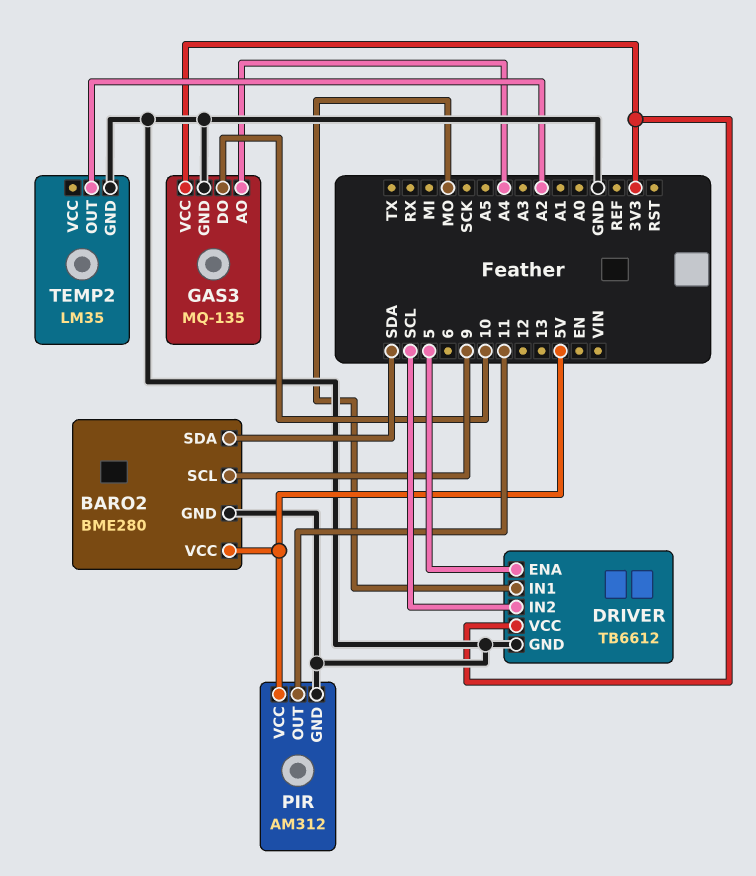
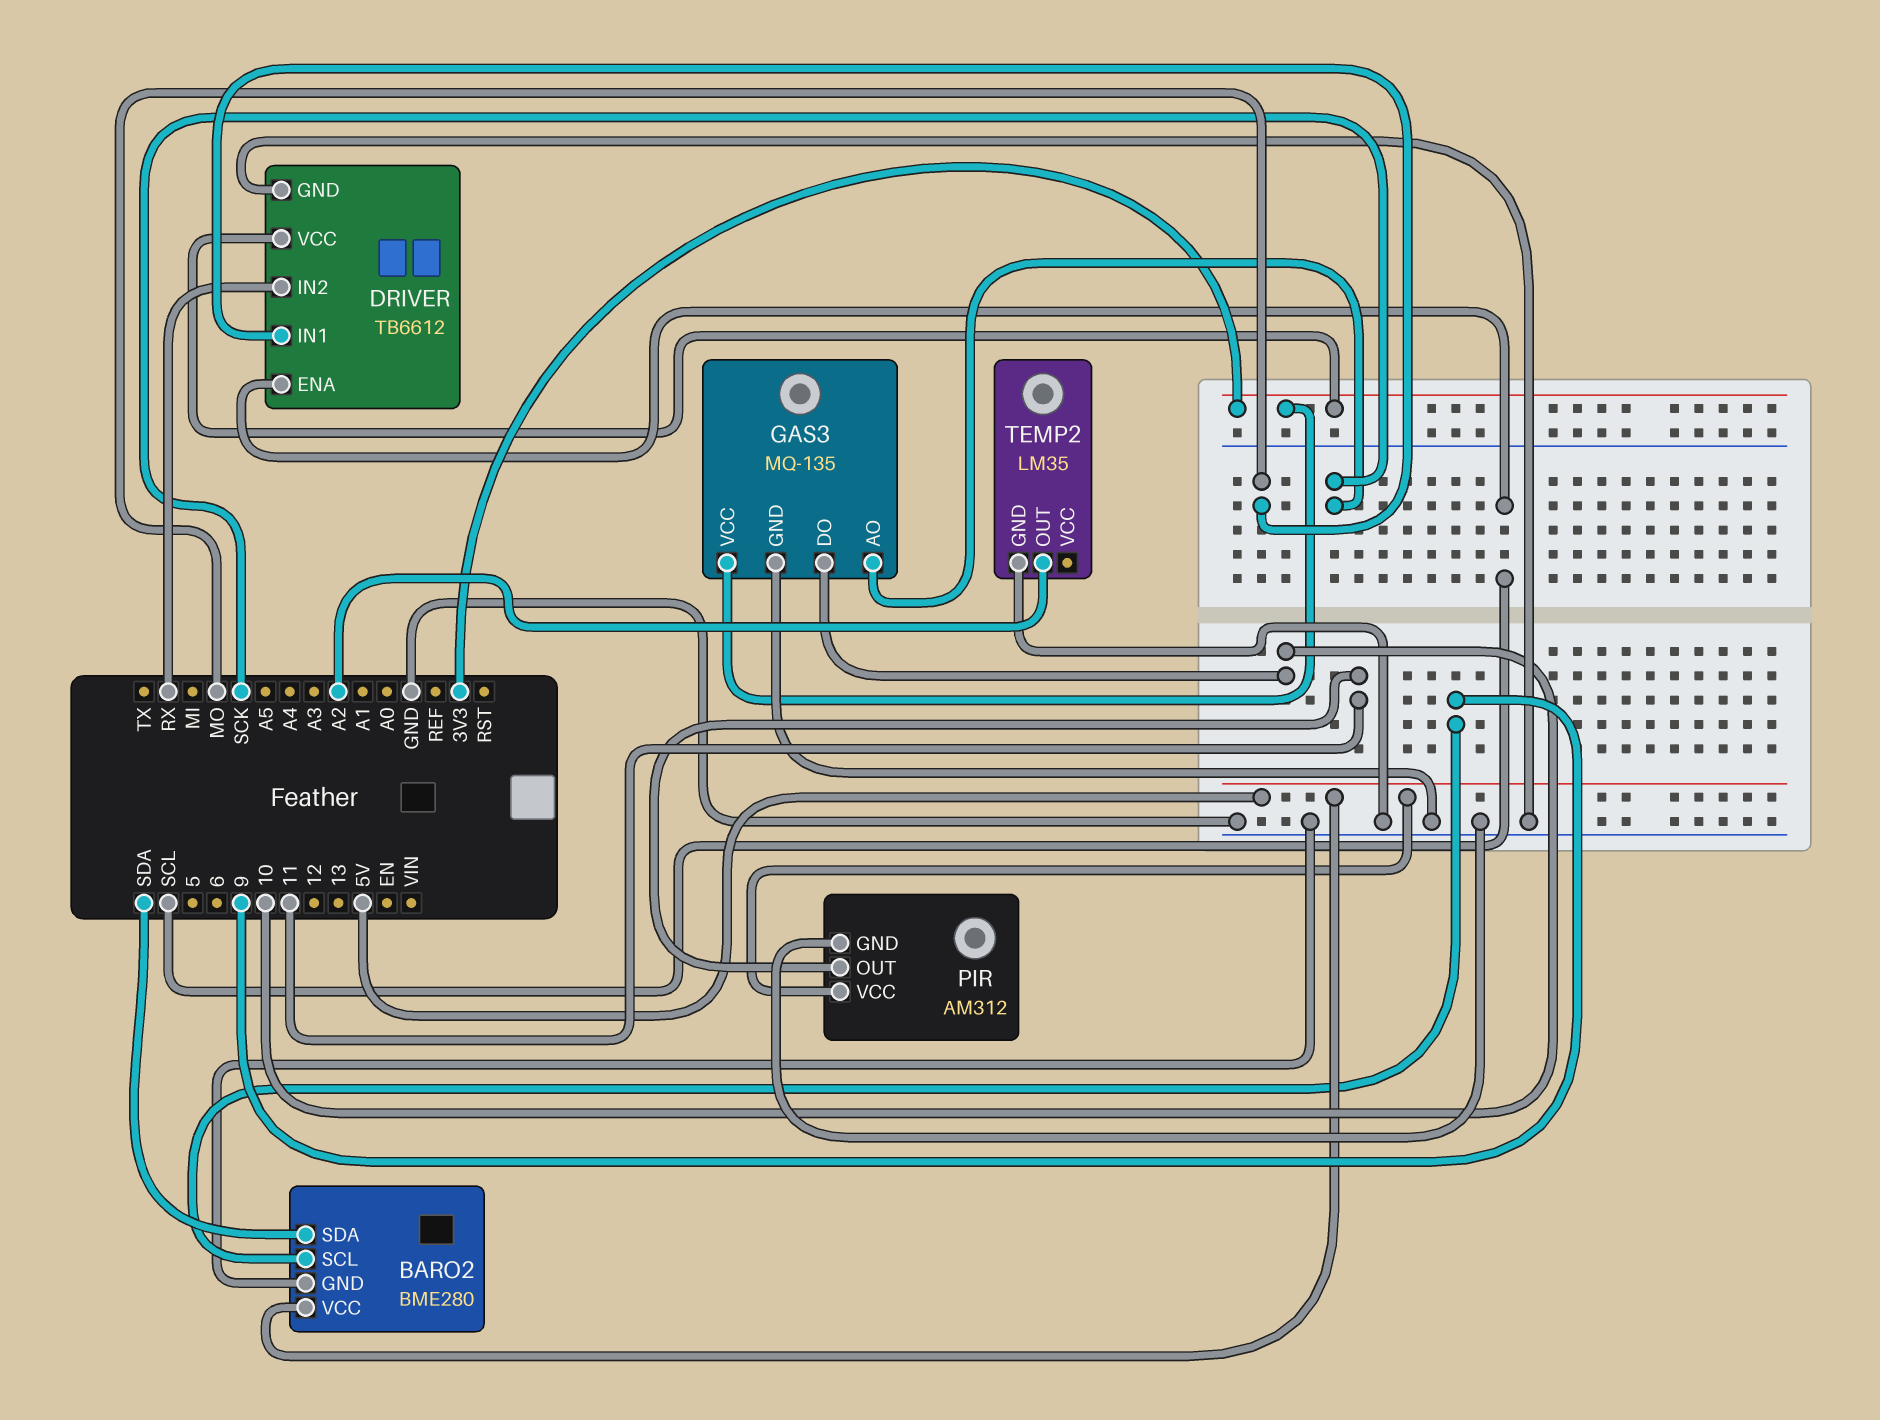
DRIVER pin ENA: 5 -> SCL
DRIVER pin IN2: SCL -> RX
GAS3 pin AO: A4 -> SCK

